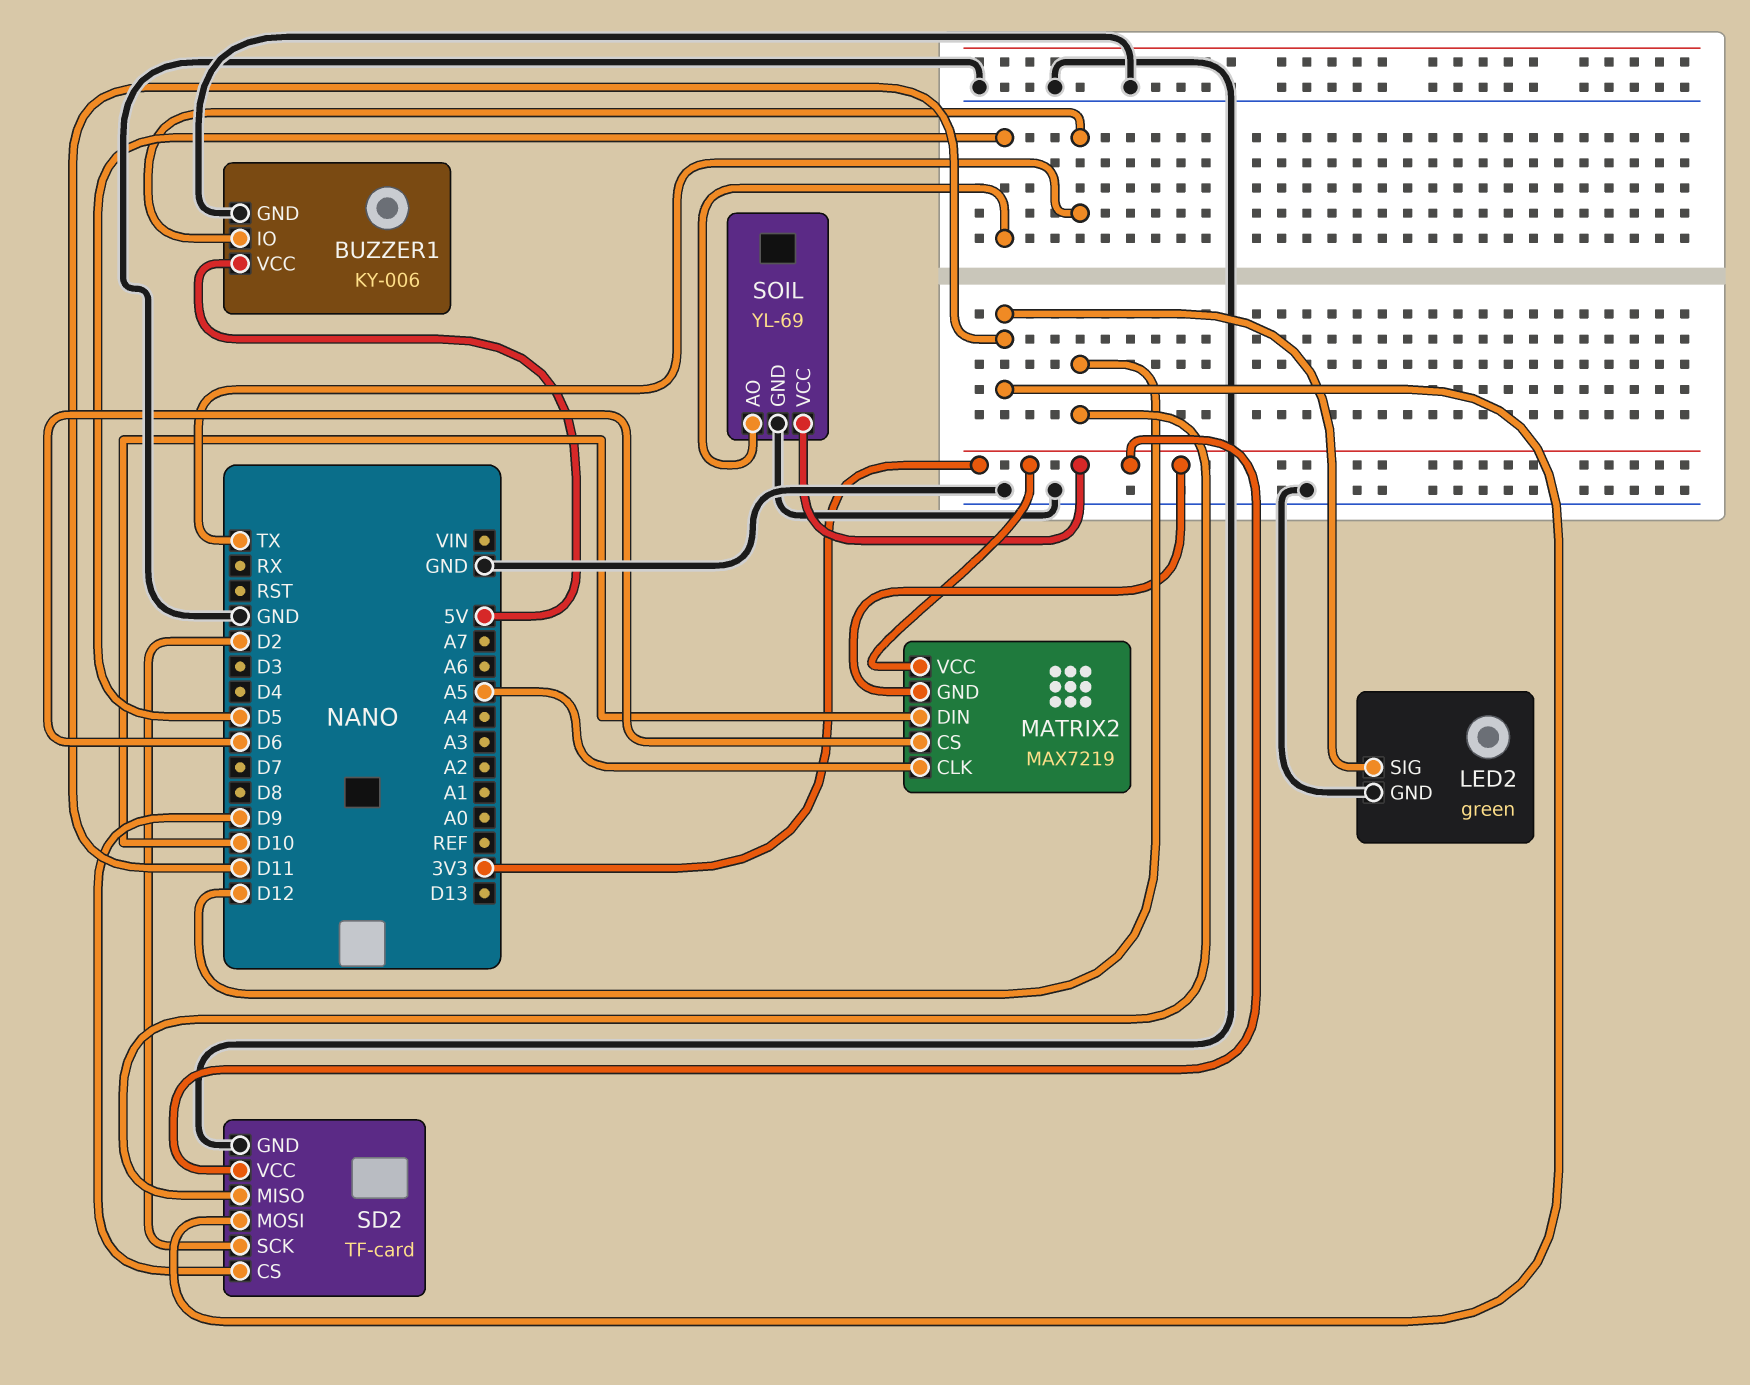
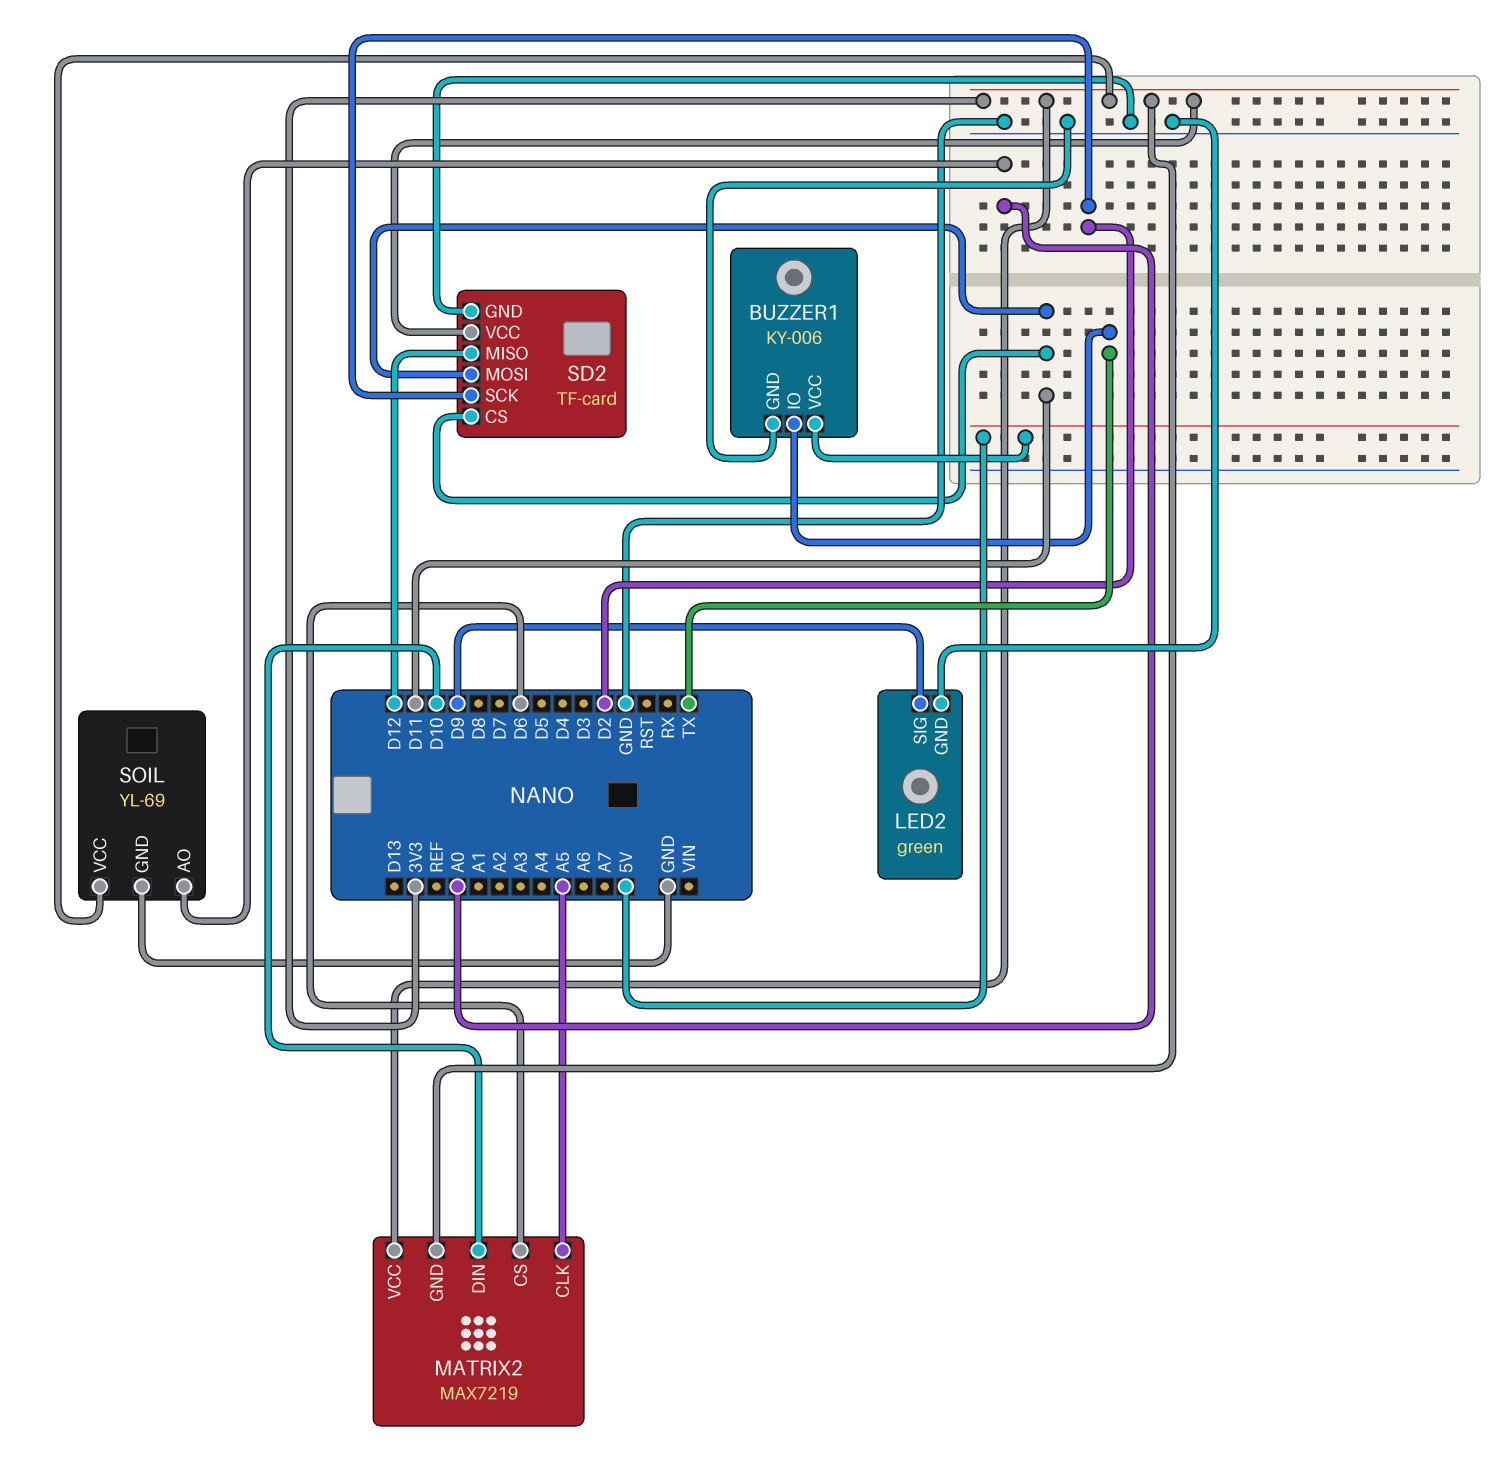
LED2 pin SIG: D11 -> D9
SD2 pin CS: D9 -> D11
SOIL pin AO: D5 -> A0

